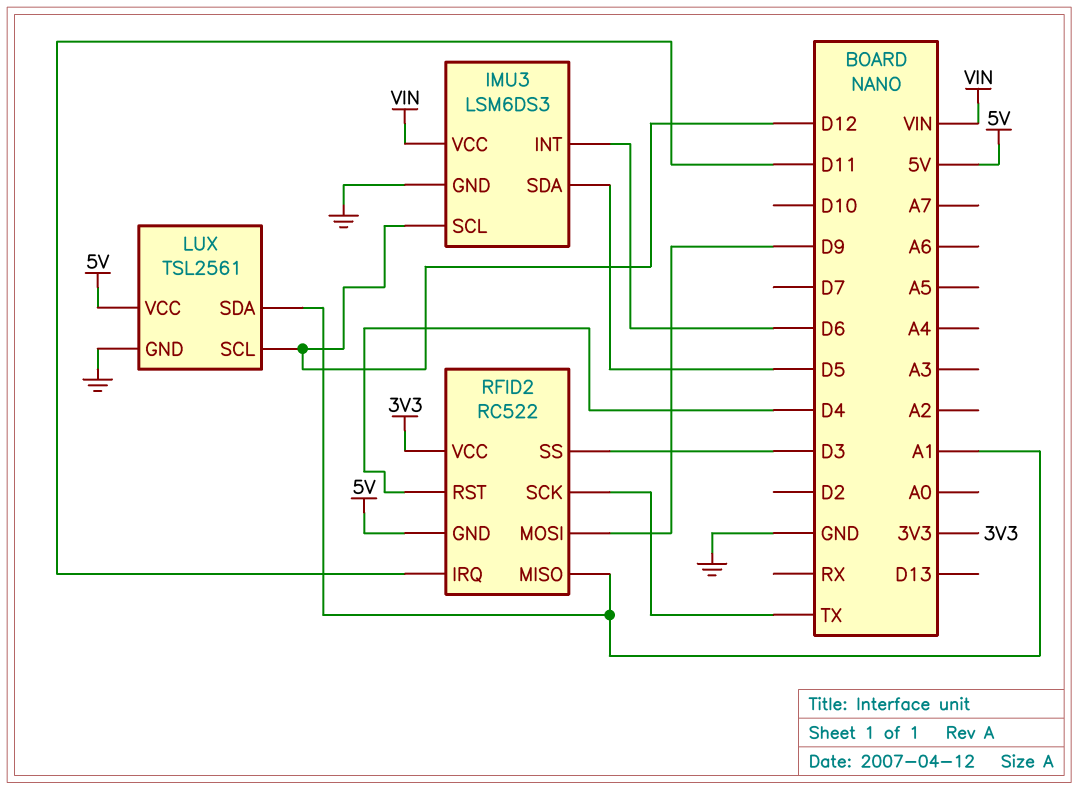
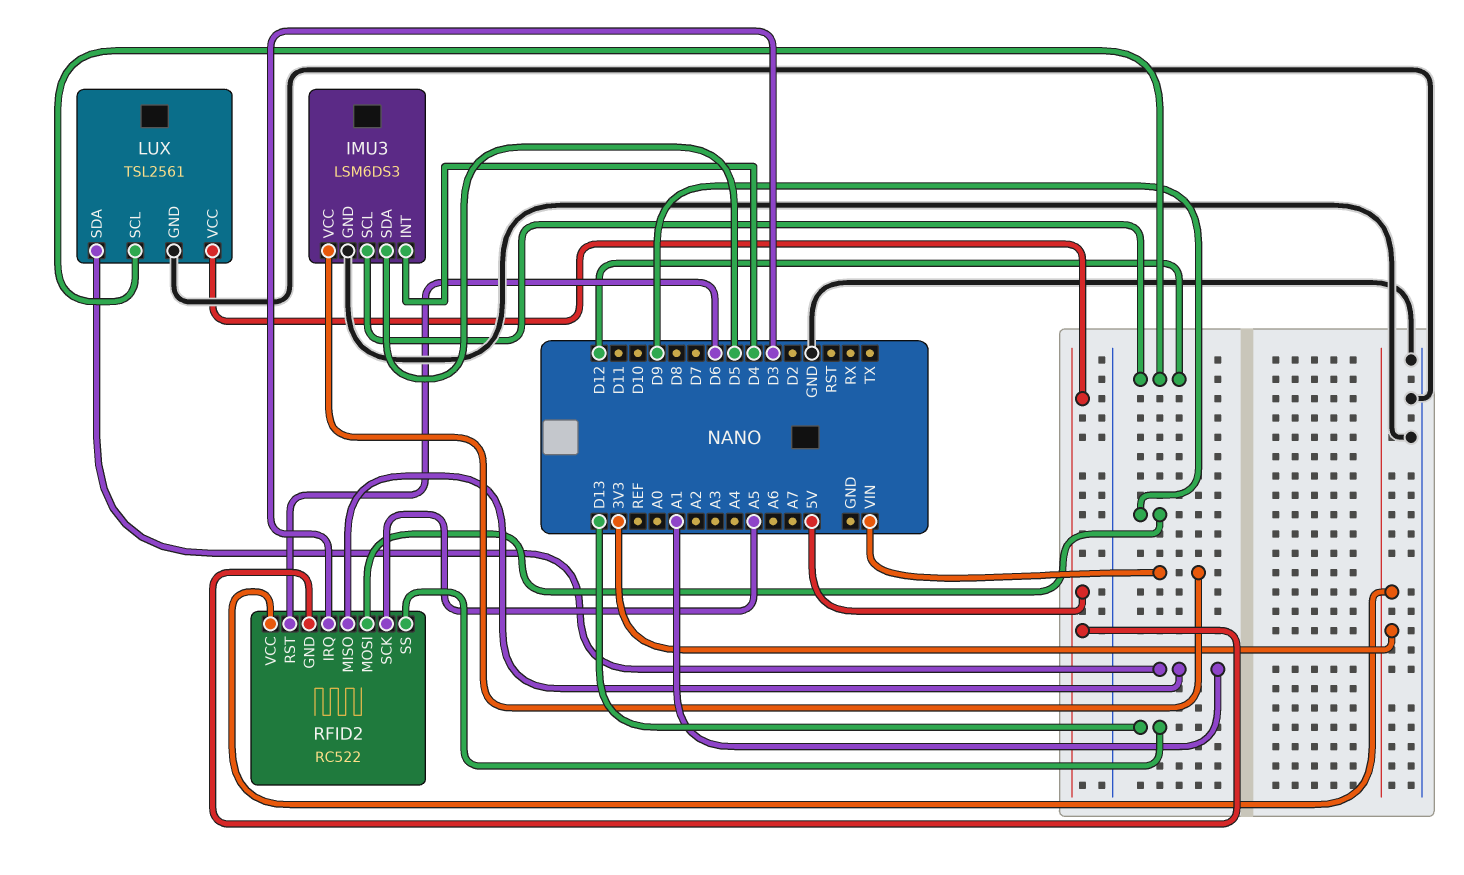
IMU3 pin INT: D6 -> D4
RFID2 pin IRQ: D11 -> D3
RFID2 pin RST: D4 -> D6
RFID2 pin SCK: TX -> A5
RFID2 pin SS: D3 -> D13

